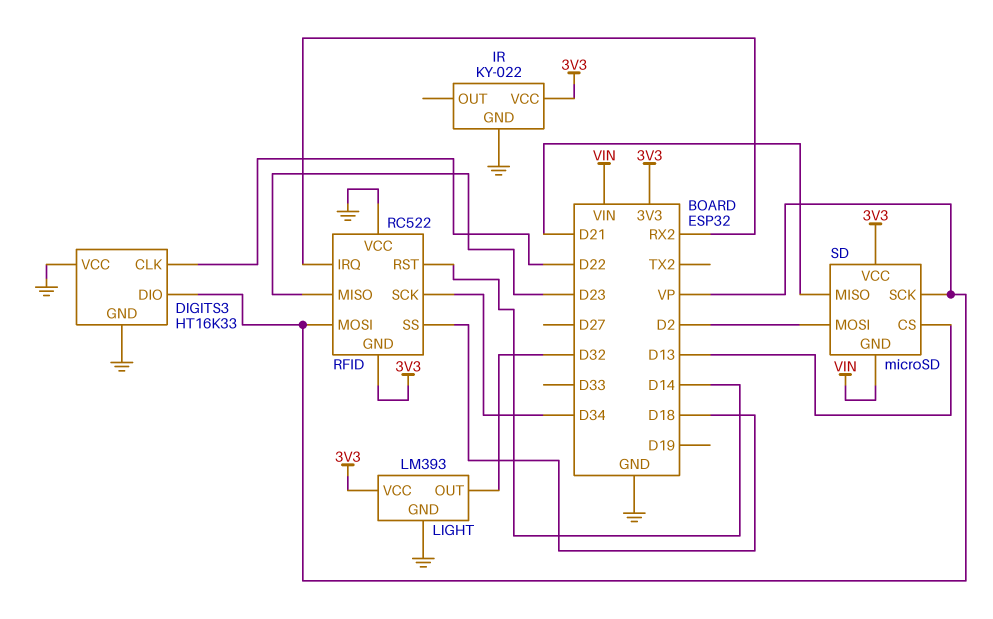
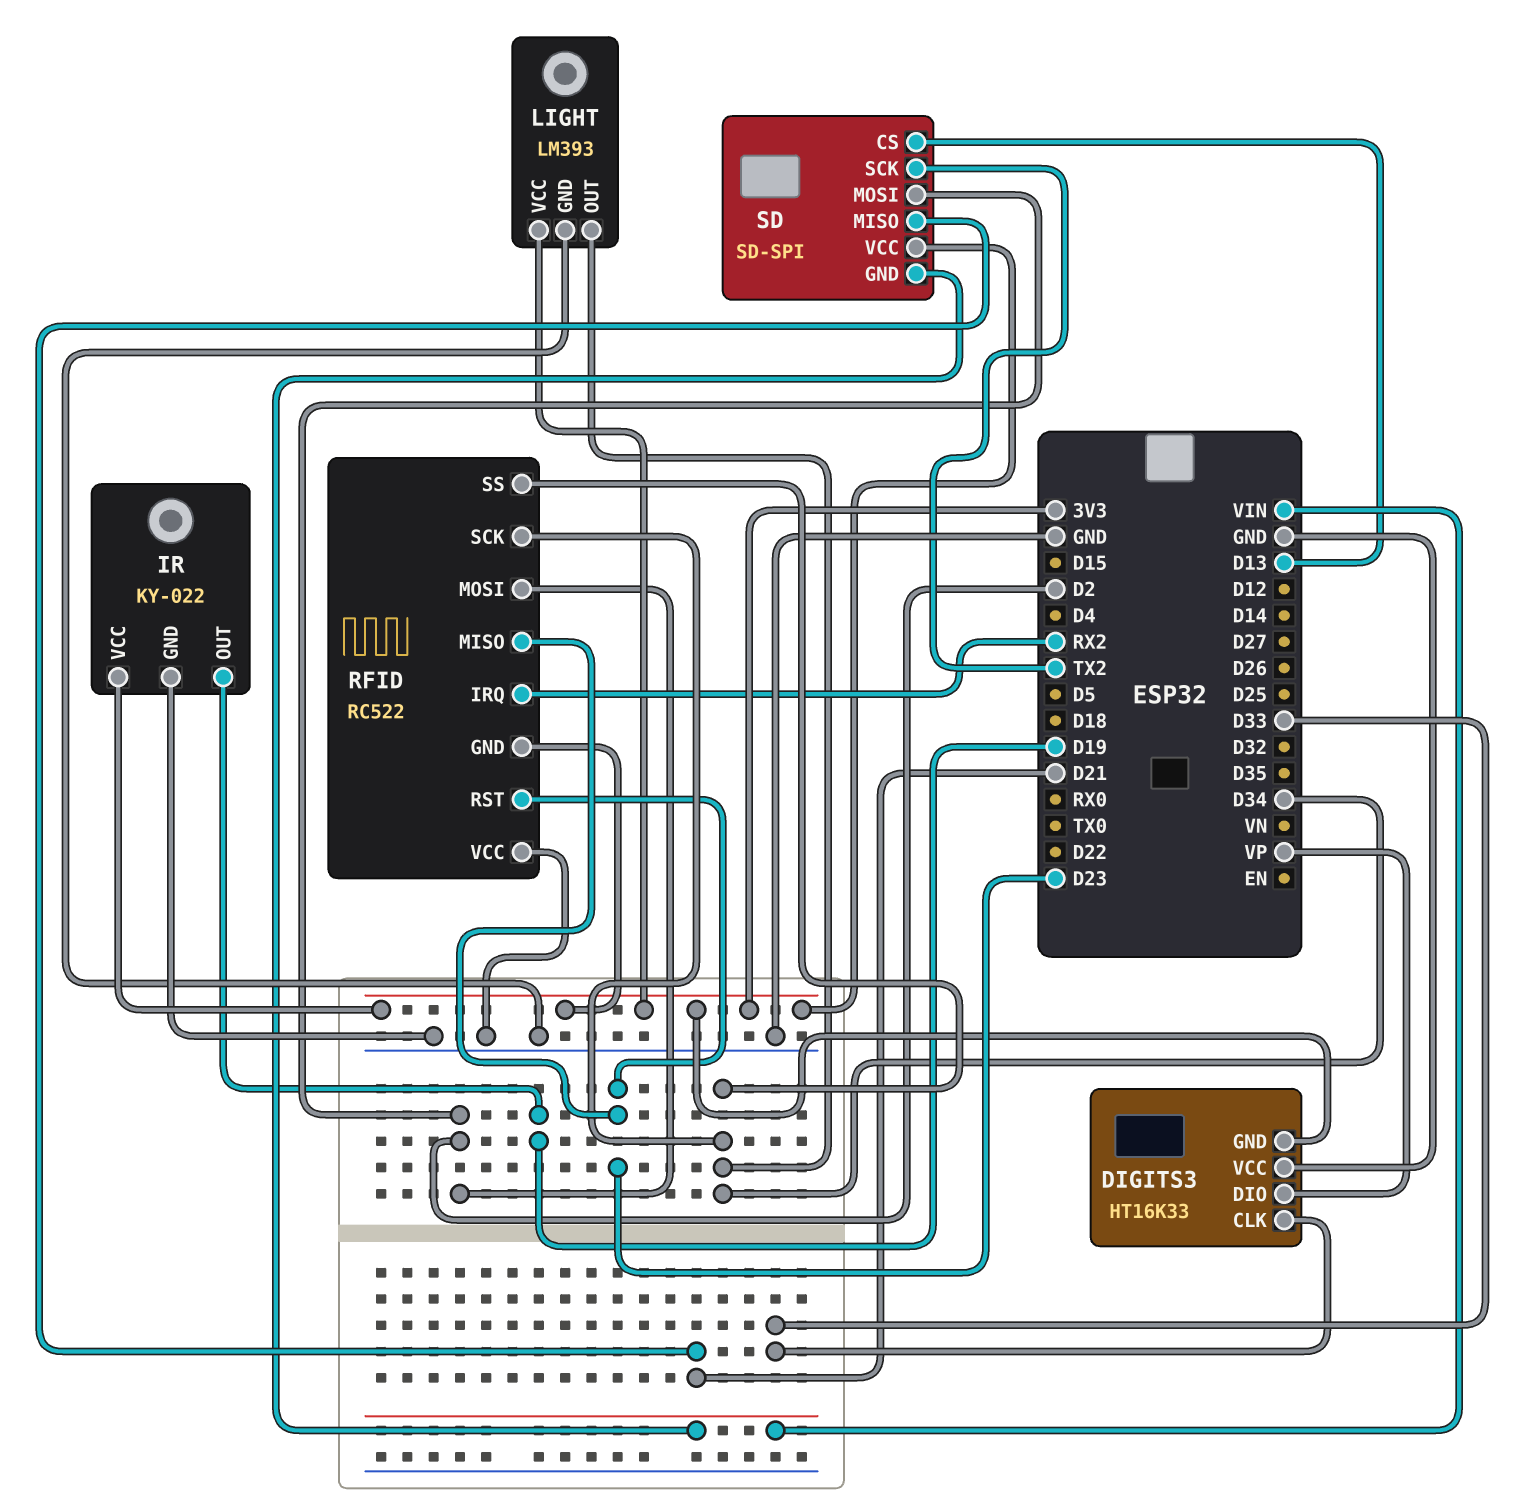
DIGITS3 pin CLK: D22 -> D33
DIGITS3 pin GND: GND -> 3V3
IR pin OUT: none -> D19
LIGHT pin OUT: D32 -> D34
RFID pin MOSI: VP -> D2
RFID pin RST: D14 -> D23
RFID pin SS: D18 -> D34
SD: microSD -> SD-SPI
SD pin SCK: VP -> TX2

